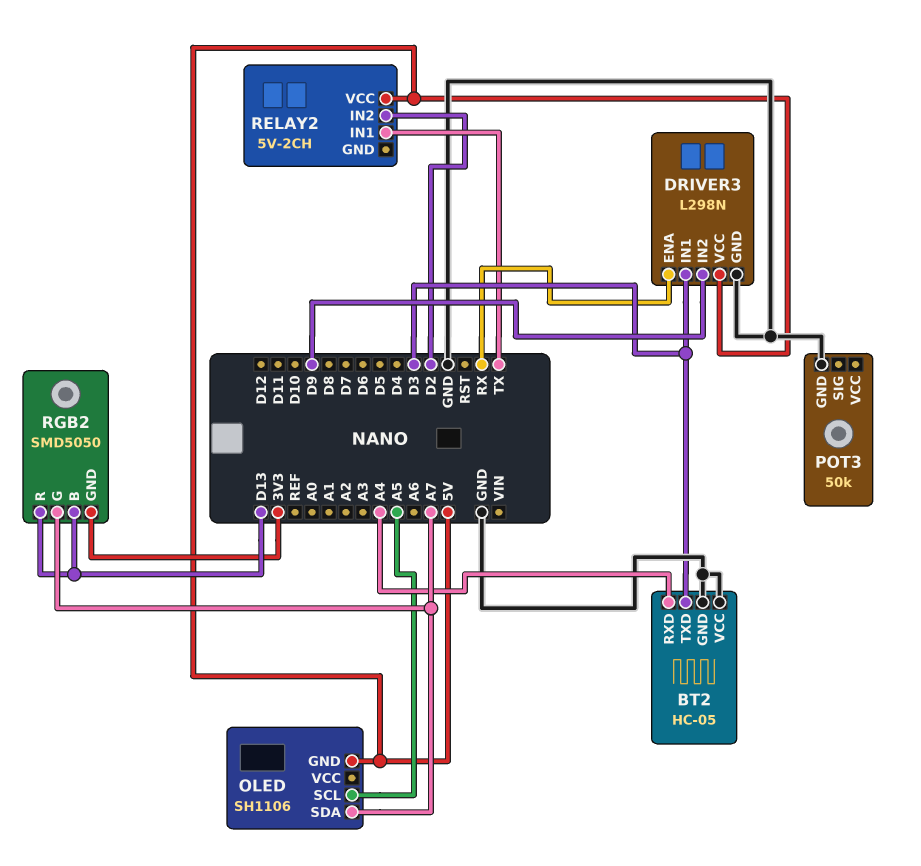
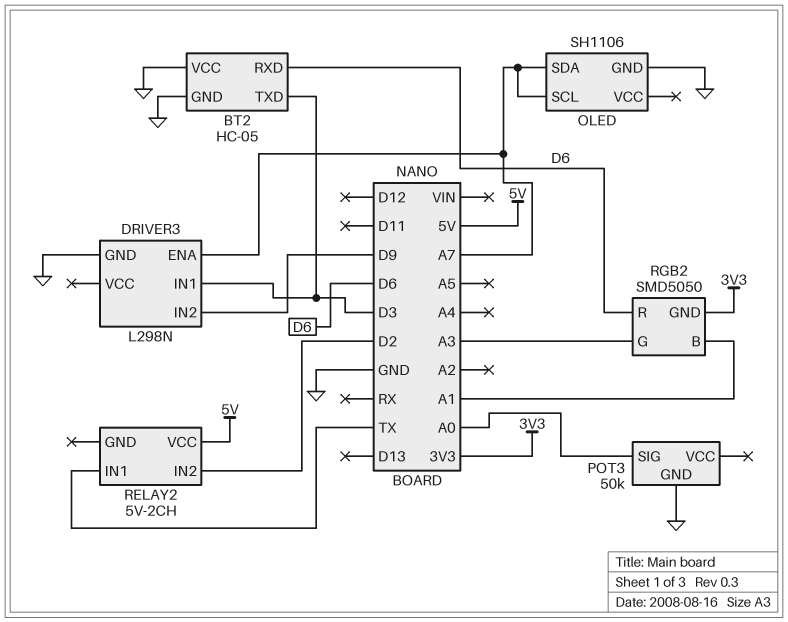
BT2 pin RXD: A4 -> D6
DRIVER3 pin ENA: RX -> A7
DRIVER3 pin VCC: 5V -> none
OLED pin GND: 5V -> GND
OLED pin SCL: A5 -> A7
POT3 pin SIG: none -> A0
RGB2 pin B: D13 -> A1
RGB2 pin G: A7 -> A3
RGB2 pin R: D13 -> D6

